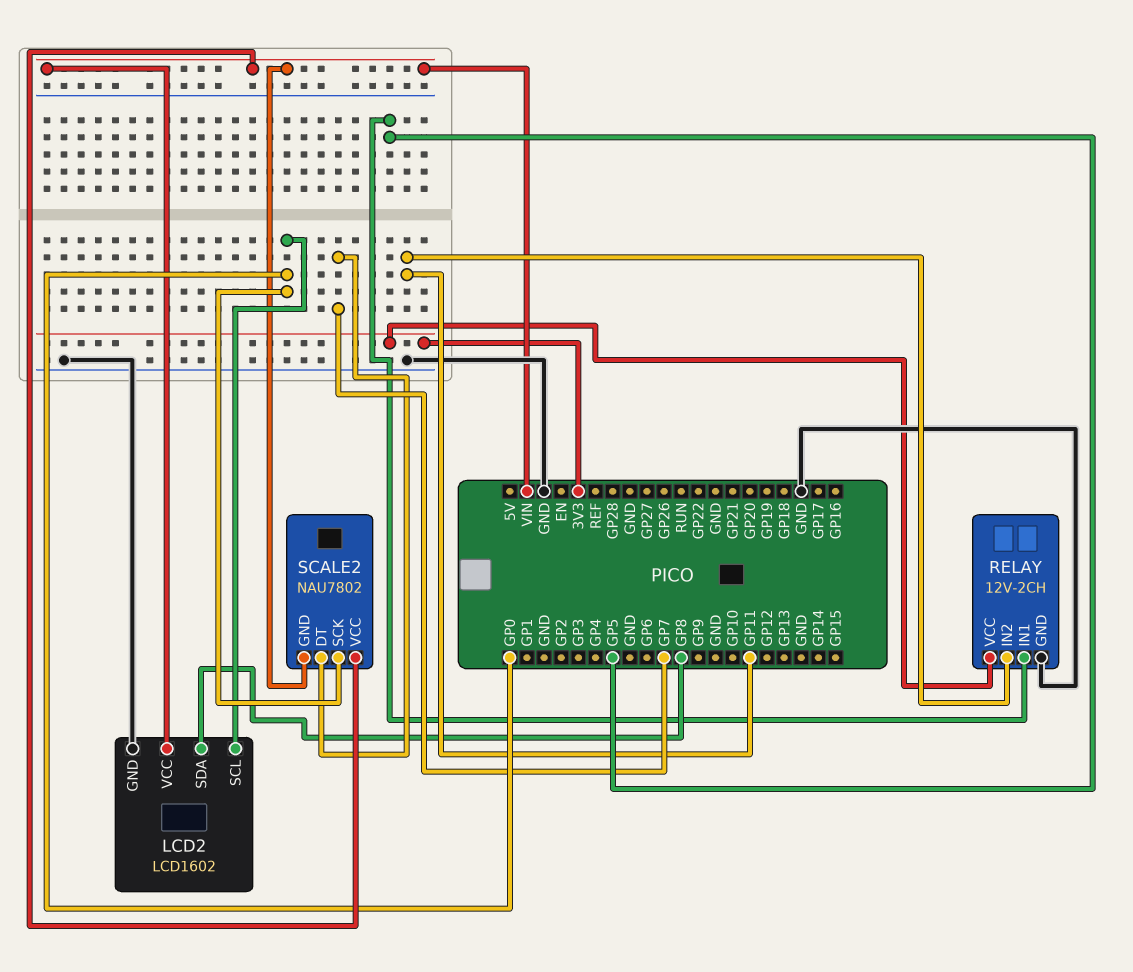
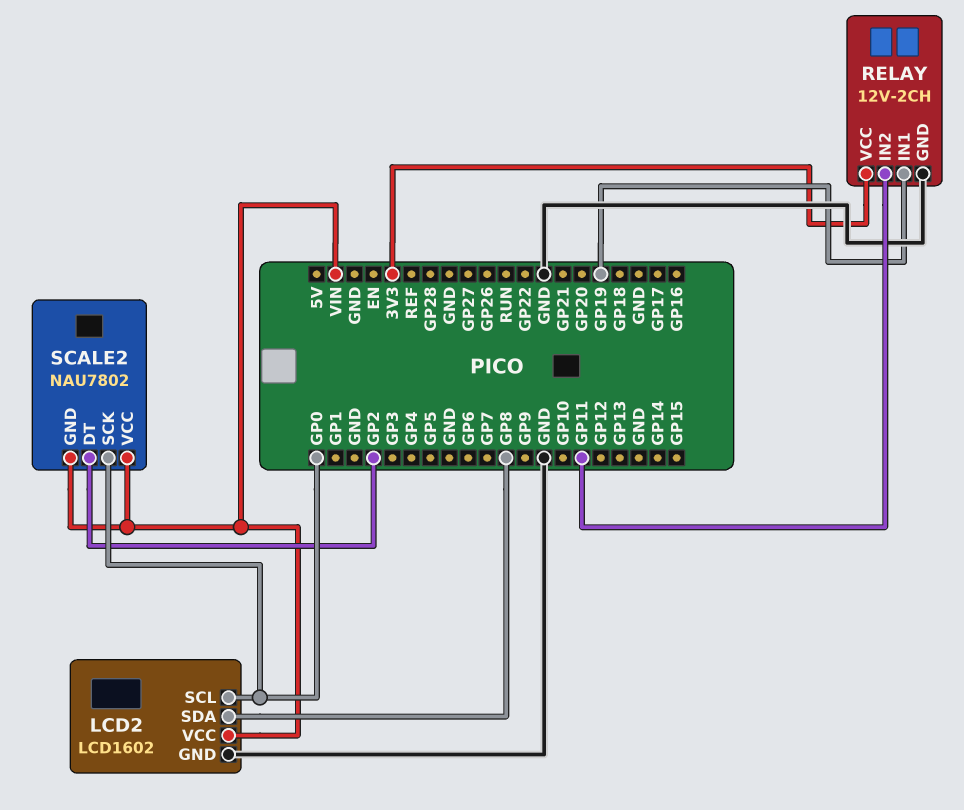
RELAY pin IN1: GP5 -> GP19
SCALE2 pin DT: GP7 -> GP2

